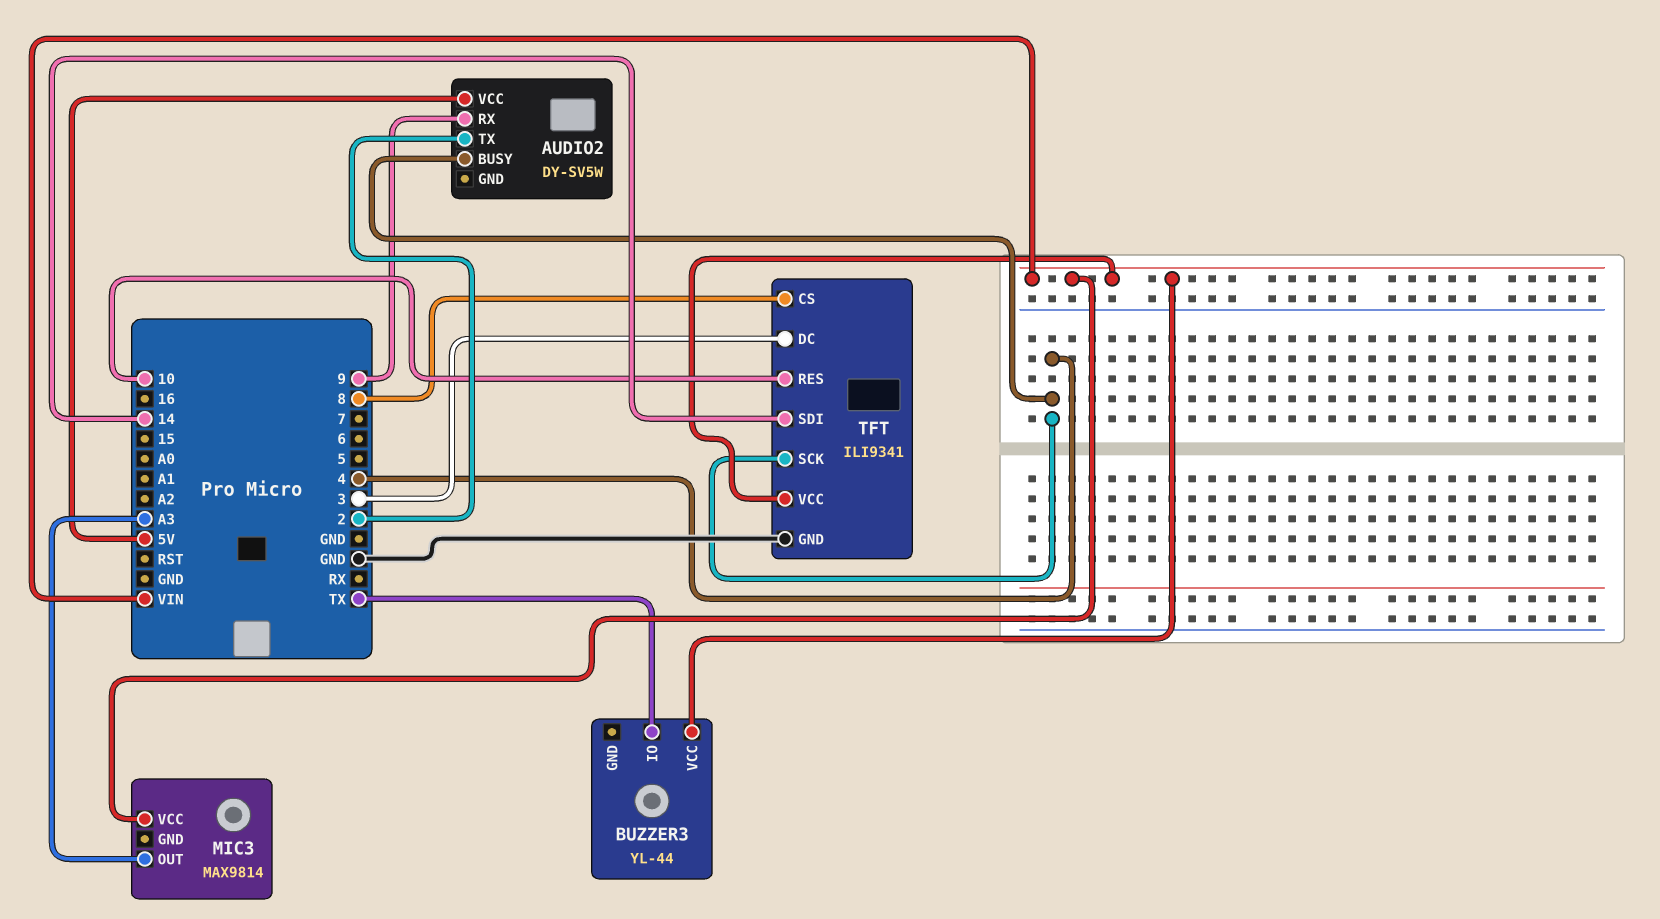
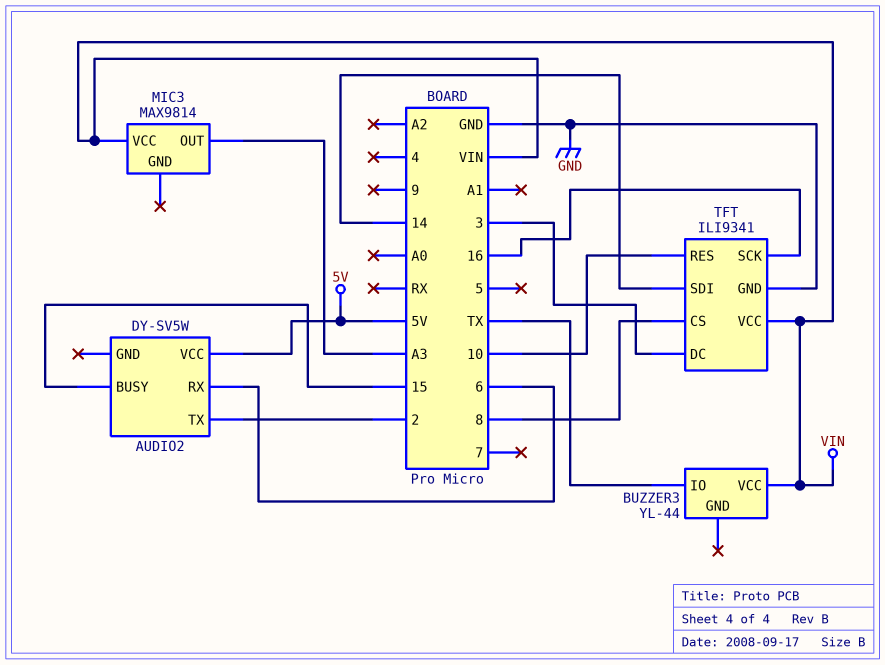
AUDIO2 pin BUSY: 4 -> 15
AUDIO2 pin RX: 9 -> 6
TFT pin SCK: 4 -> 16

